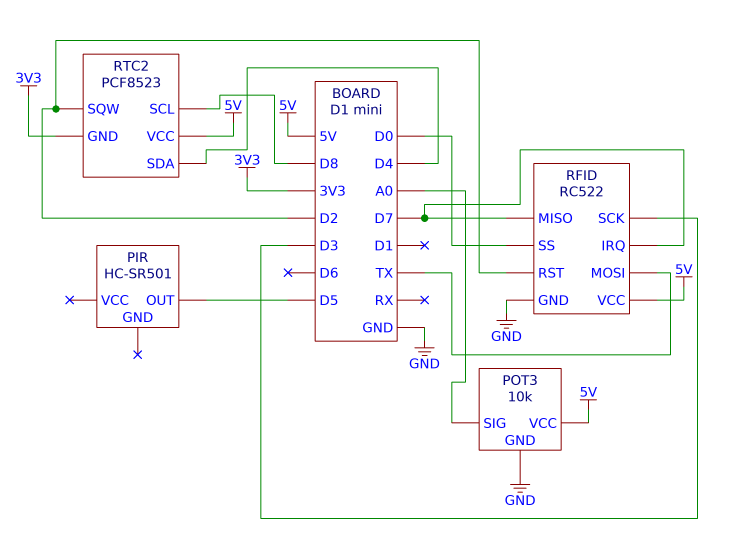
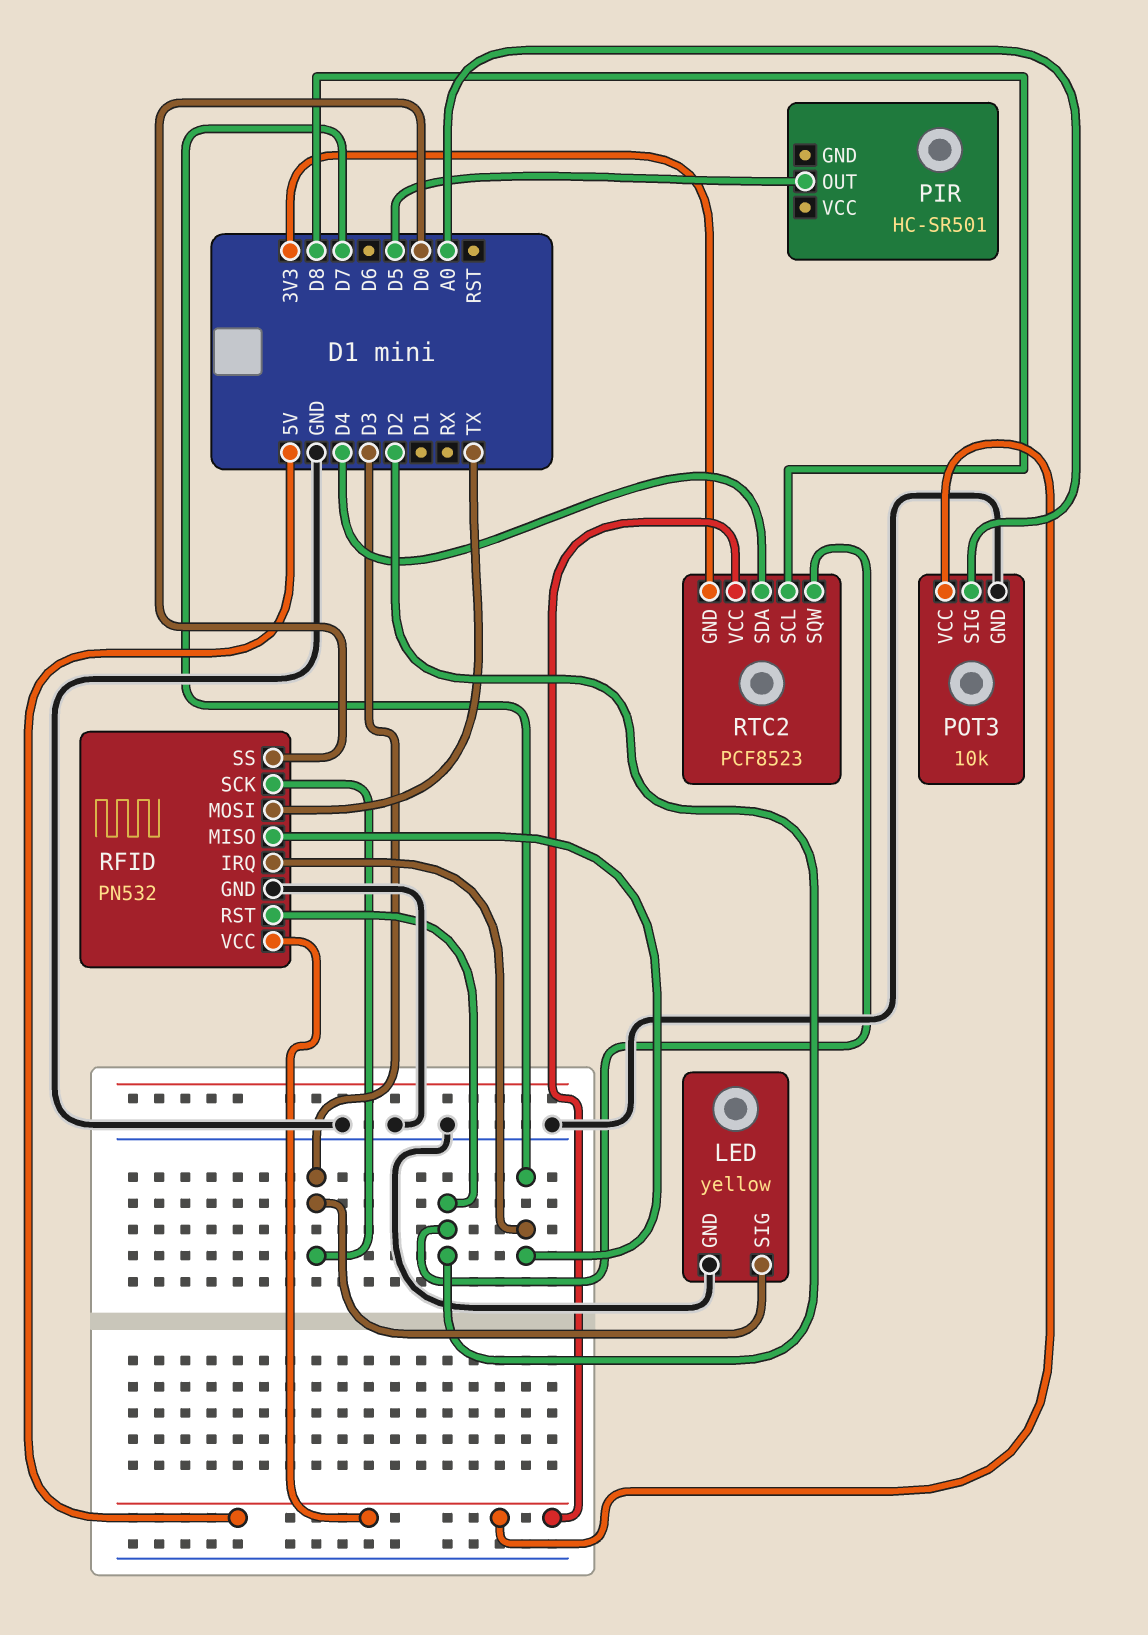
LED: none -> yellow
LED pin GND: none -> GND
LED pin SIG: none -> D3
RFID: RC522 -> PN532

